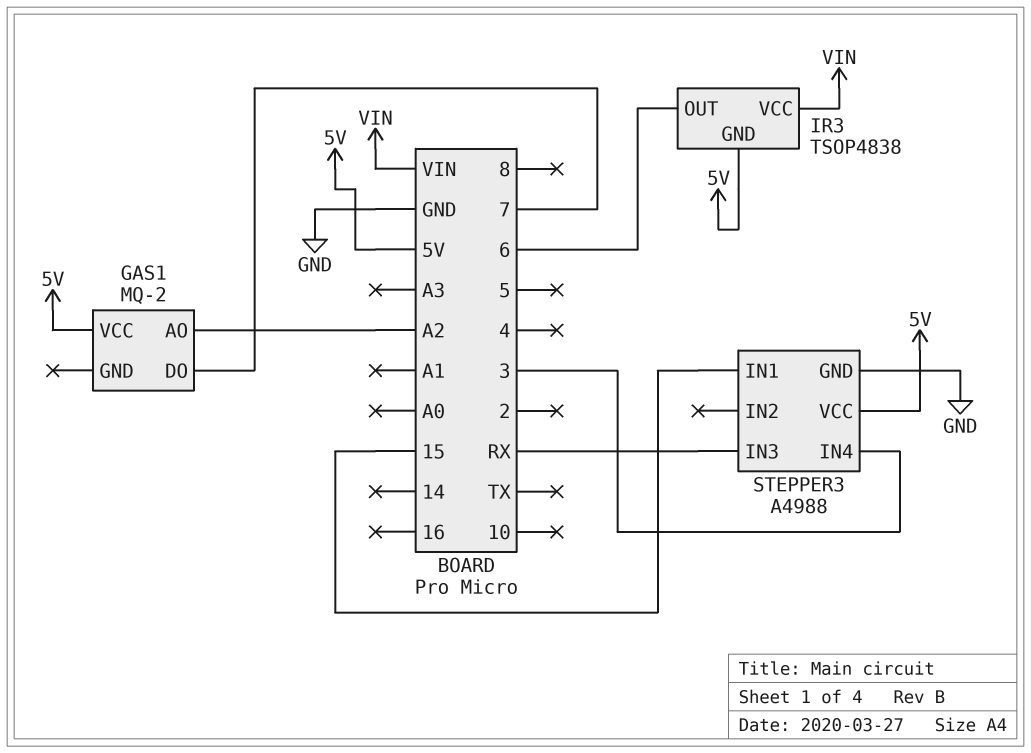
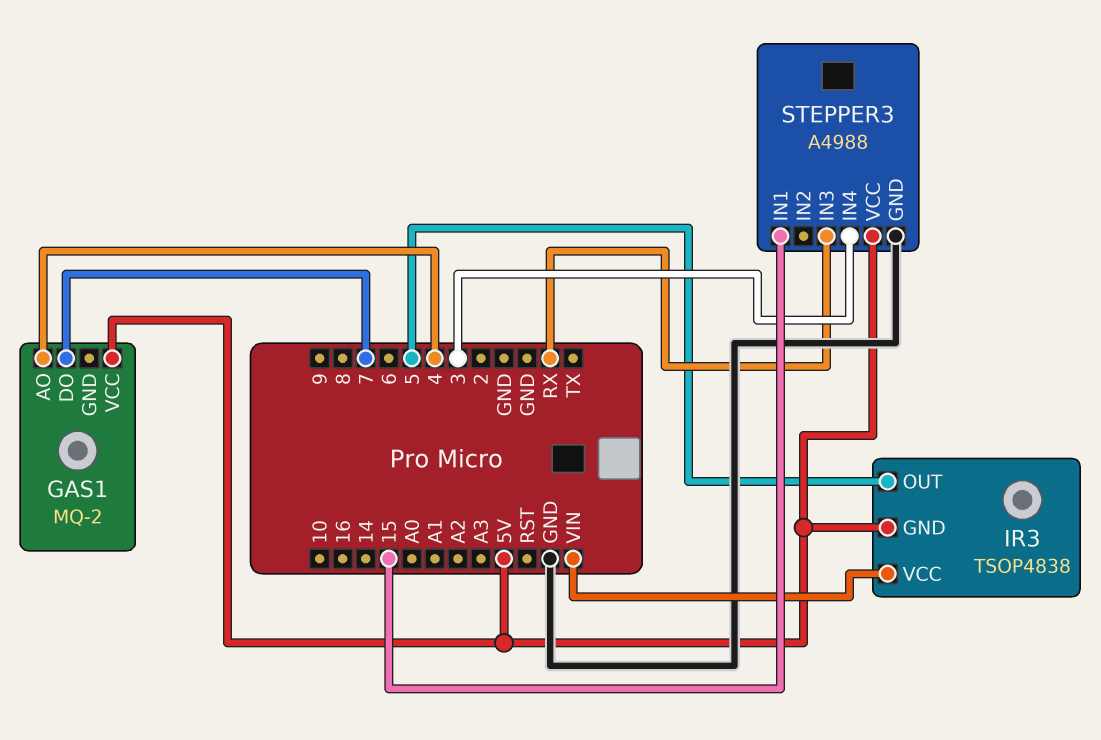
GAS1 pin AO: A2 -> 4
IR3 pin OUT: 6 -> 5

